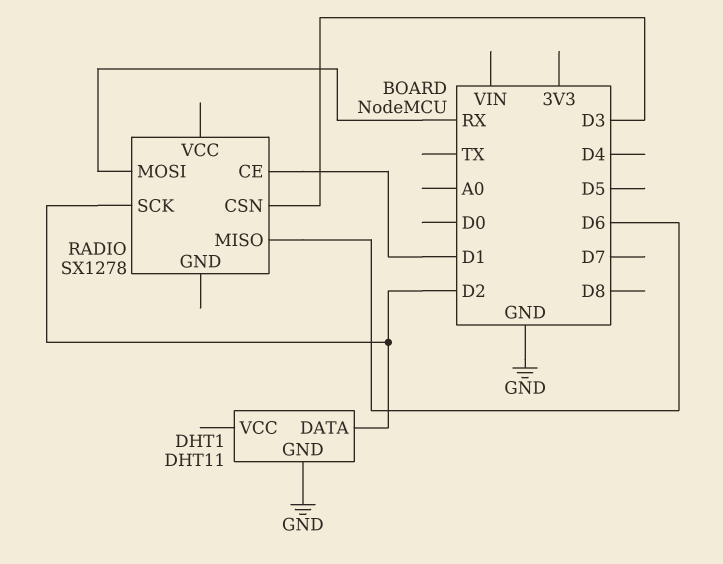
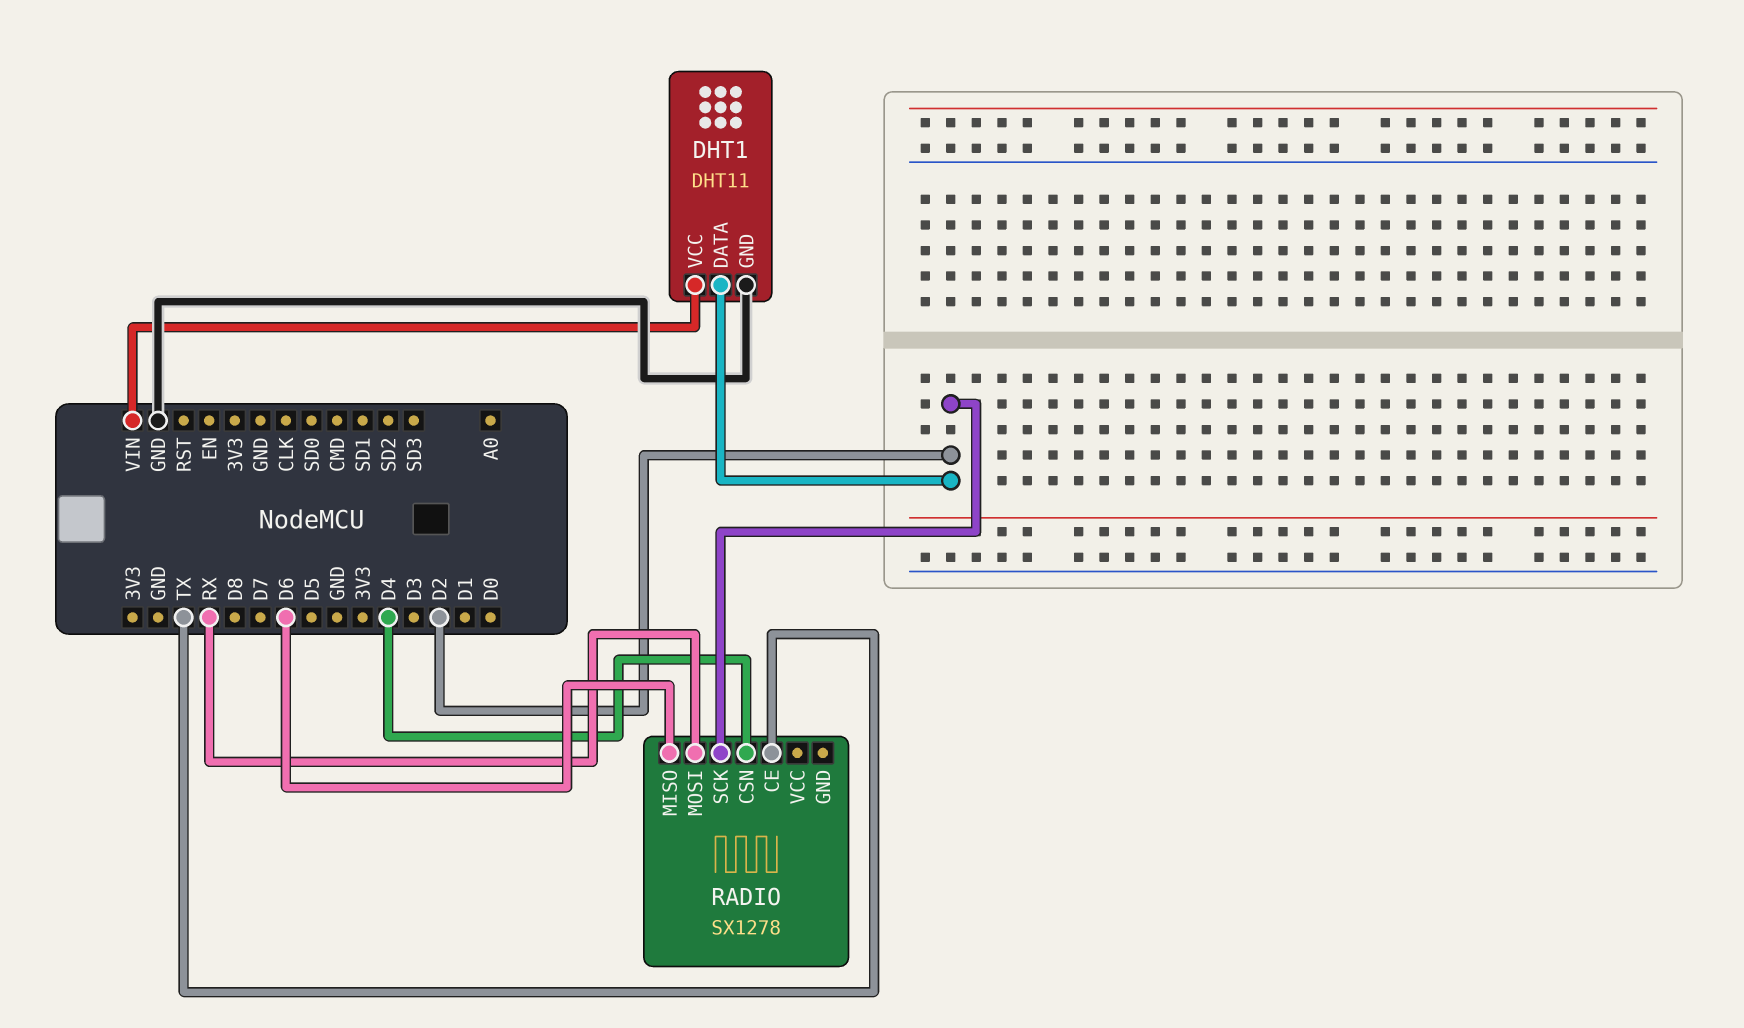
DHT1 pin VCC: none -> VIN
RADIO pin CE: D1 -> TX
RADIO pin CSN: D3 -> D4

